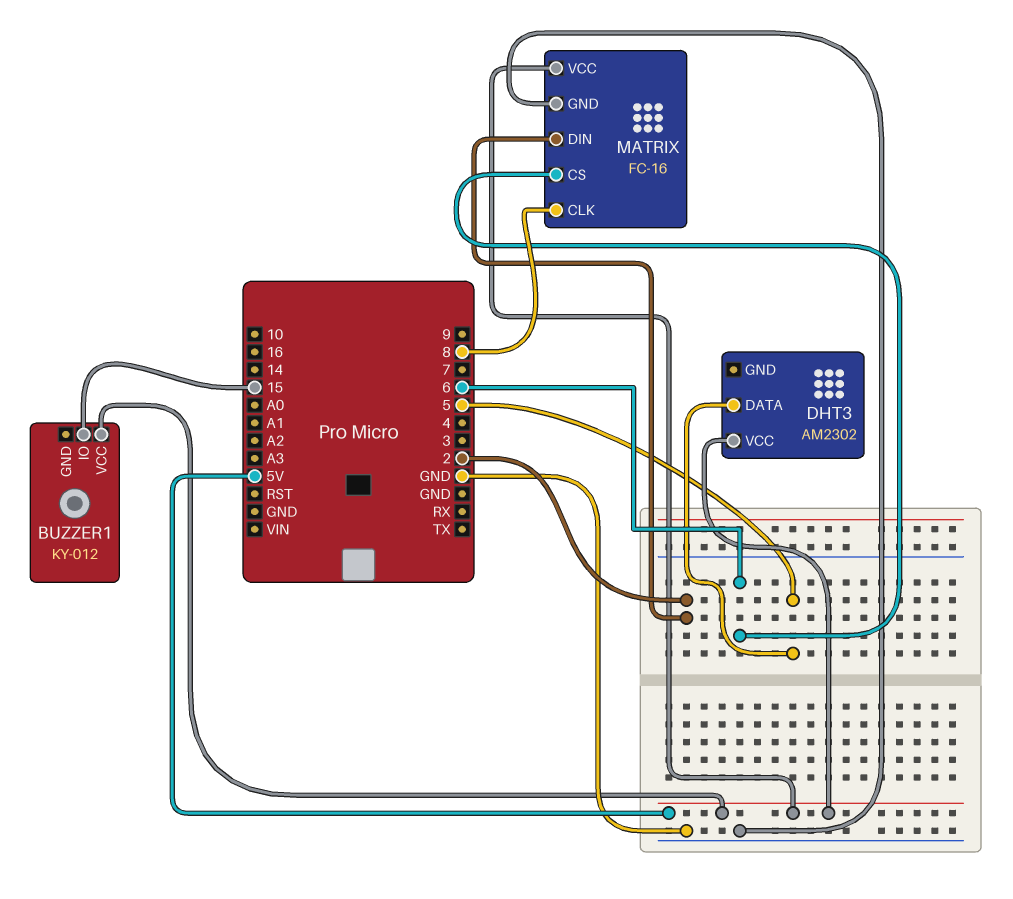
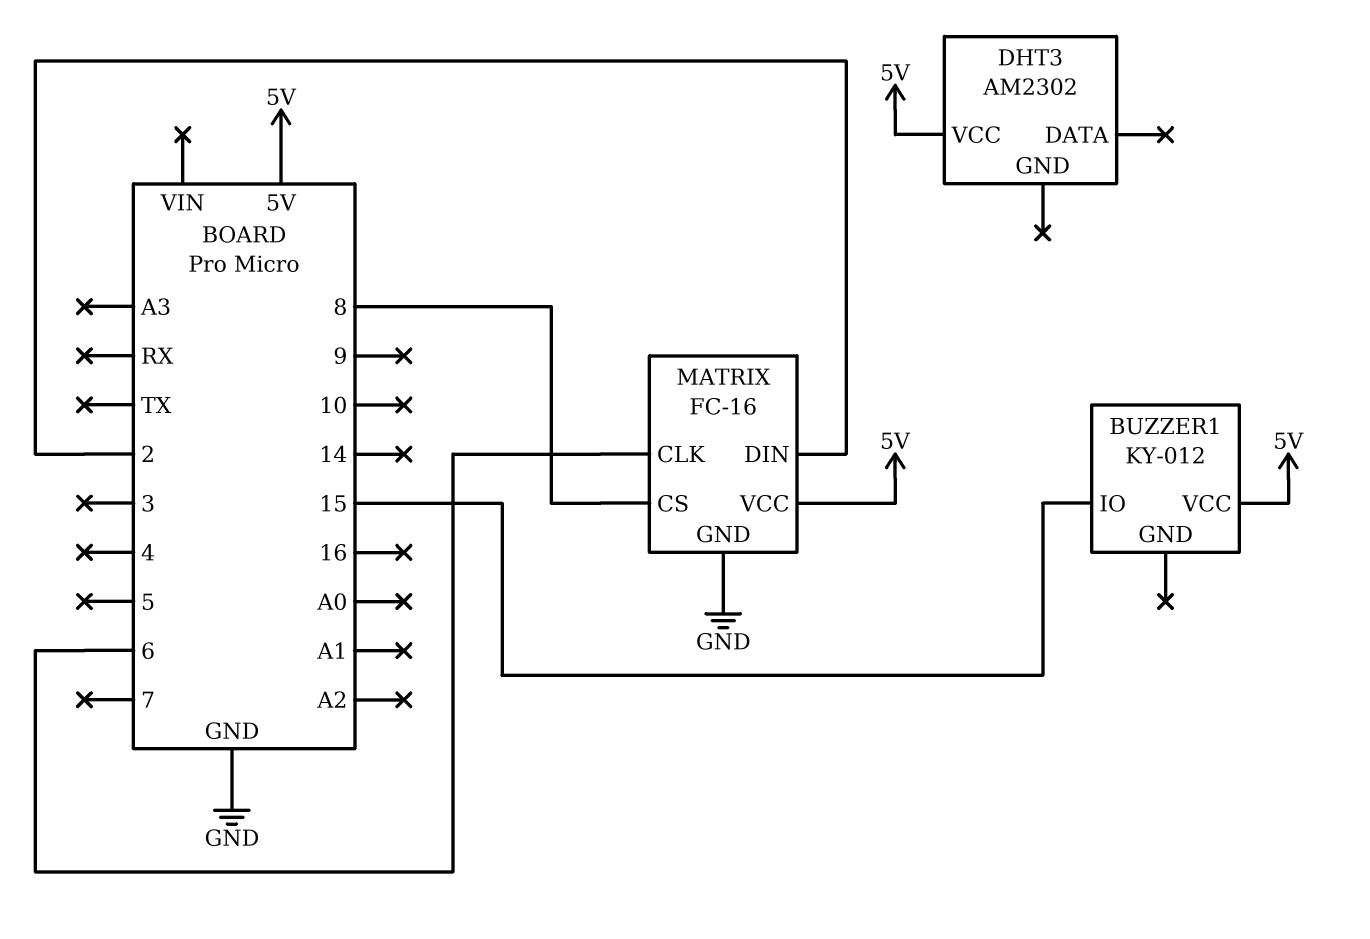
DHT3 pin DATA: 5 -> none
MATRIX pin CLK: 8 -> 6
MATRIX pin CS: 6 -> 8

